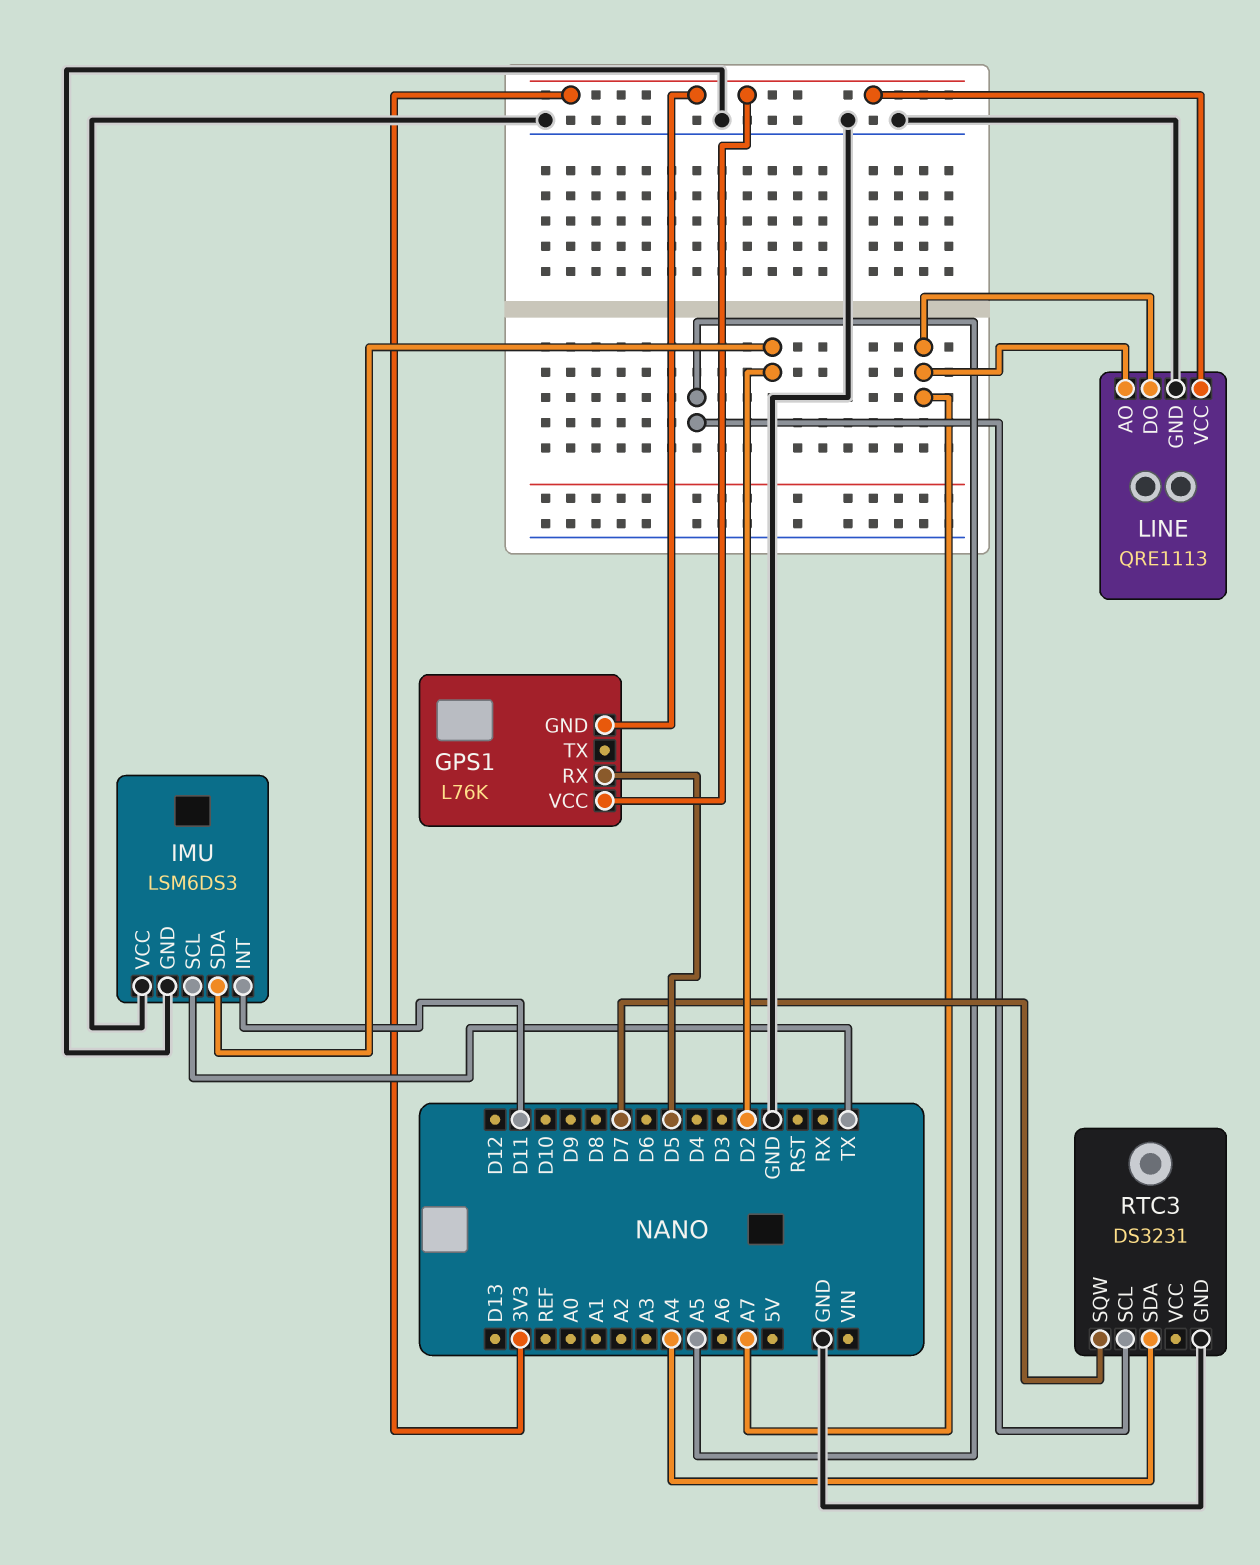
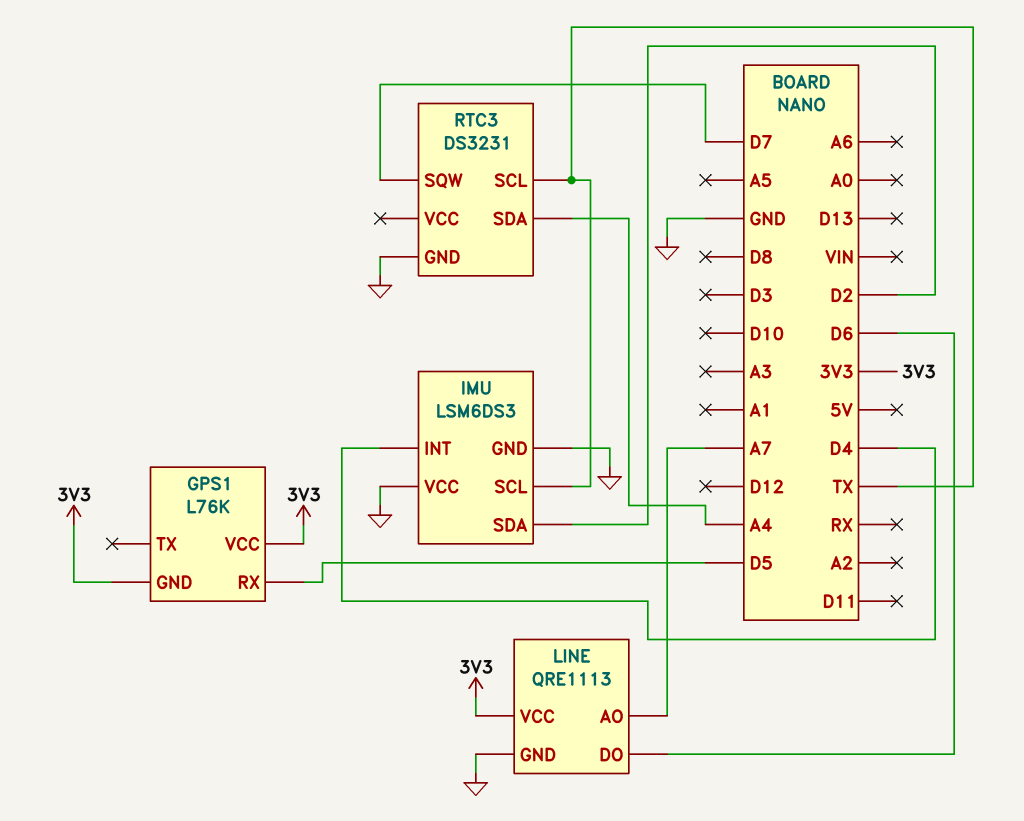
IMU pin INT: D11 -> D4
LINE pin DO: A7 -> D6
RTC3 pin SCL: A5 -> TX

